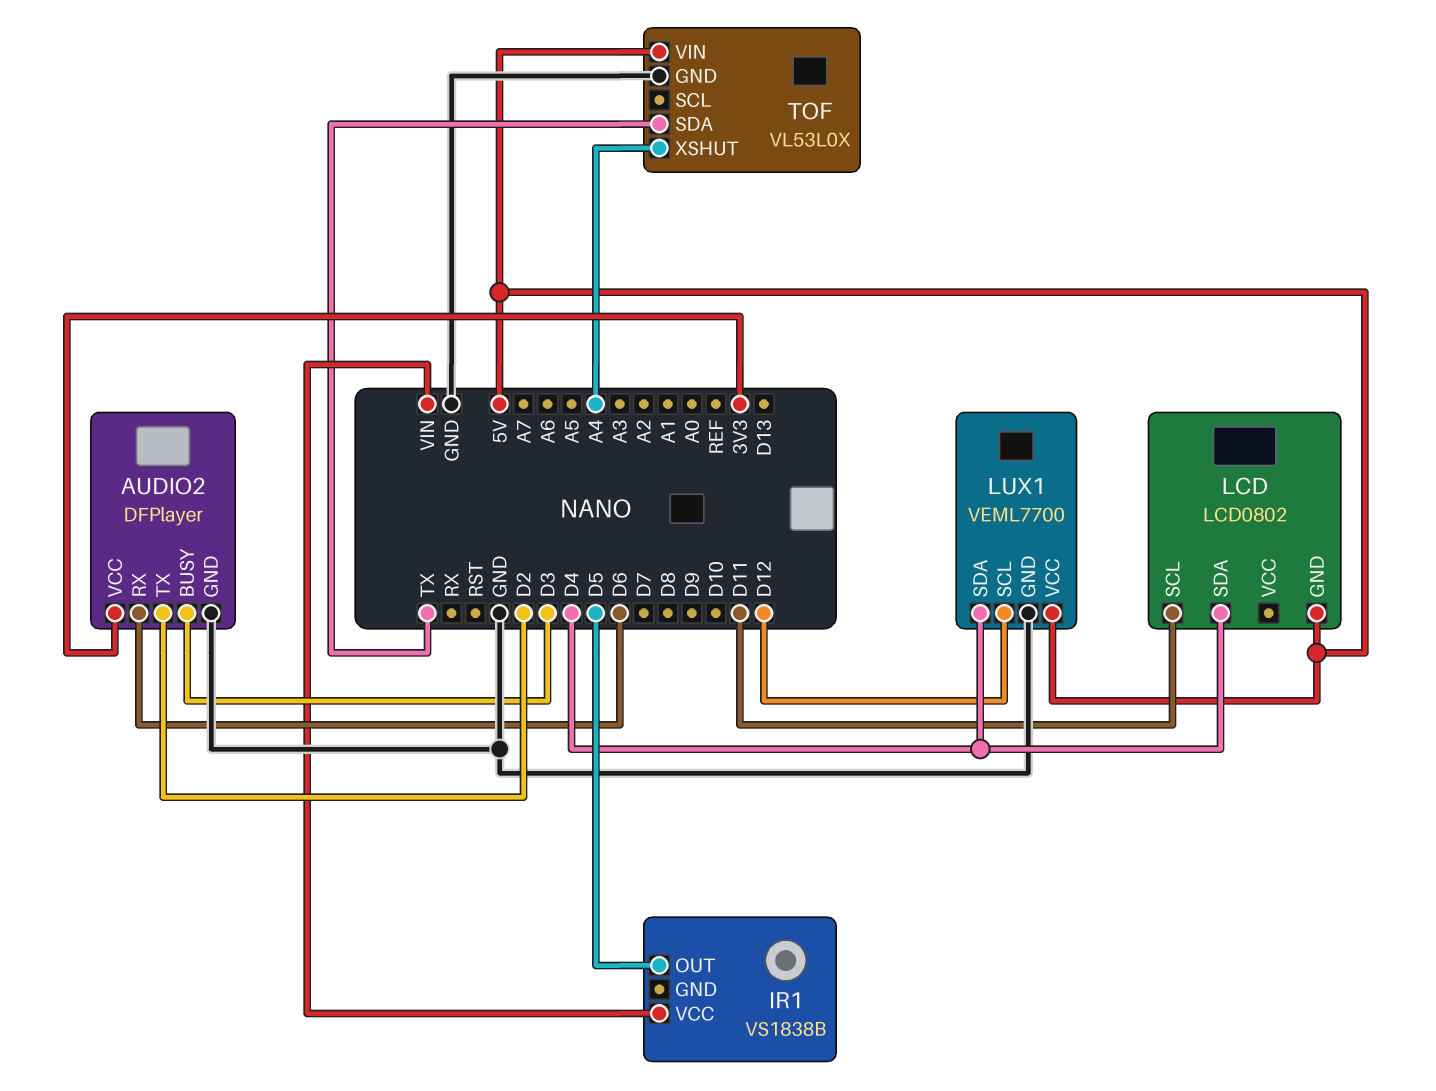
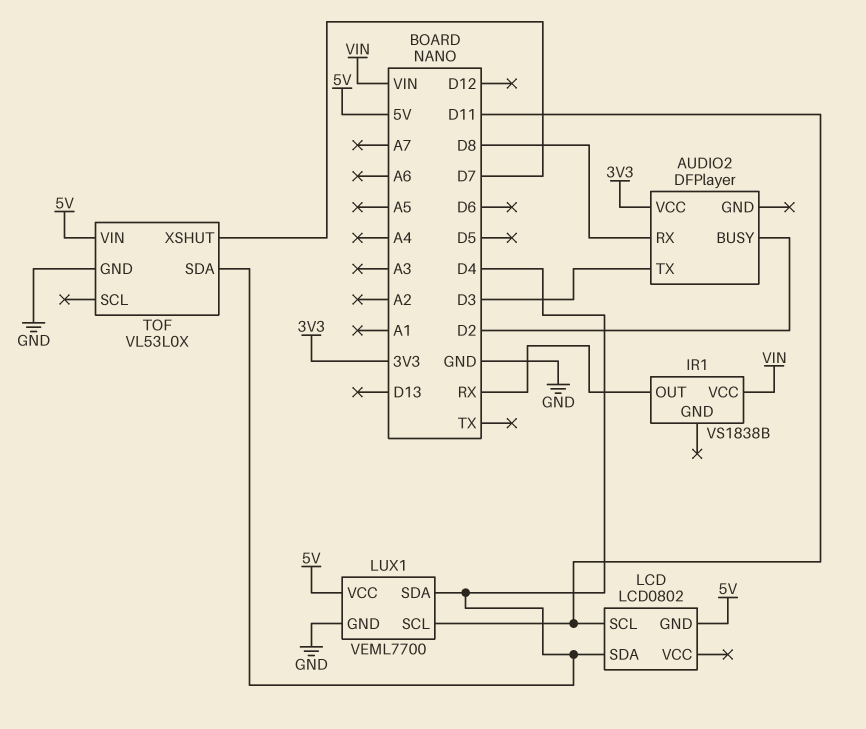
AUDIO2 pin BUSY: D3 -> D2
AUDIO2 pin GND: GND -> none
AUDIO2 pin RX: D6 -> D8
AUDIO2 pin TX: D2 -> D3
IR1 pin OUT: D5 -> RX
LUX1 pin SCL: D12 -> D11
TOF pin SDA: TX -> D4
TOF pin XSHUT: A4 -> D7

